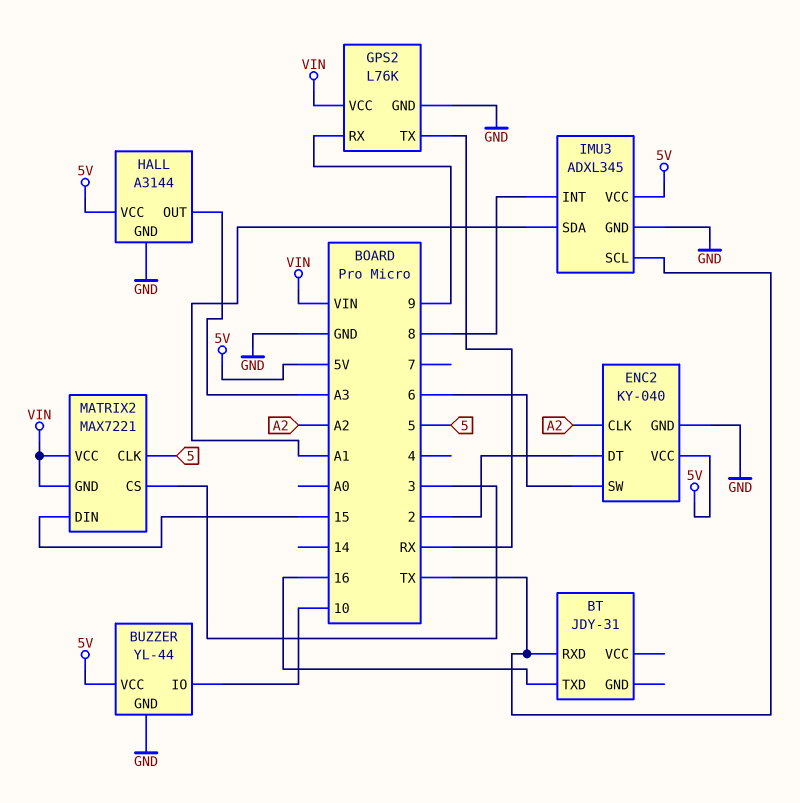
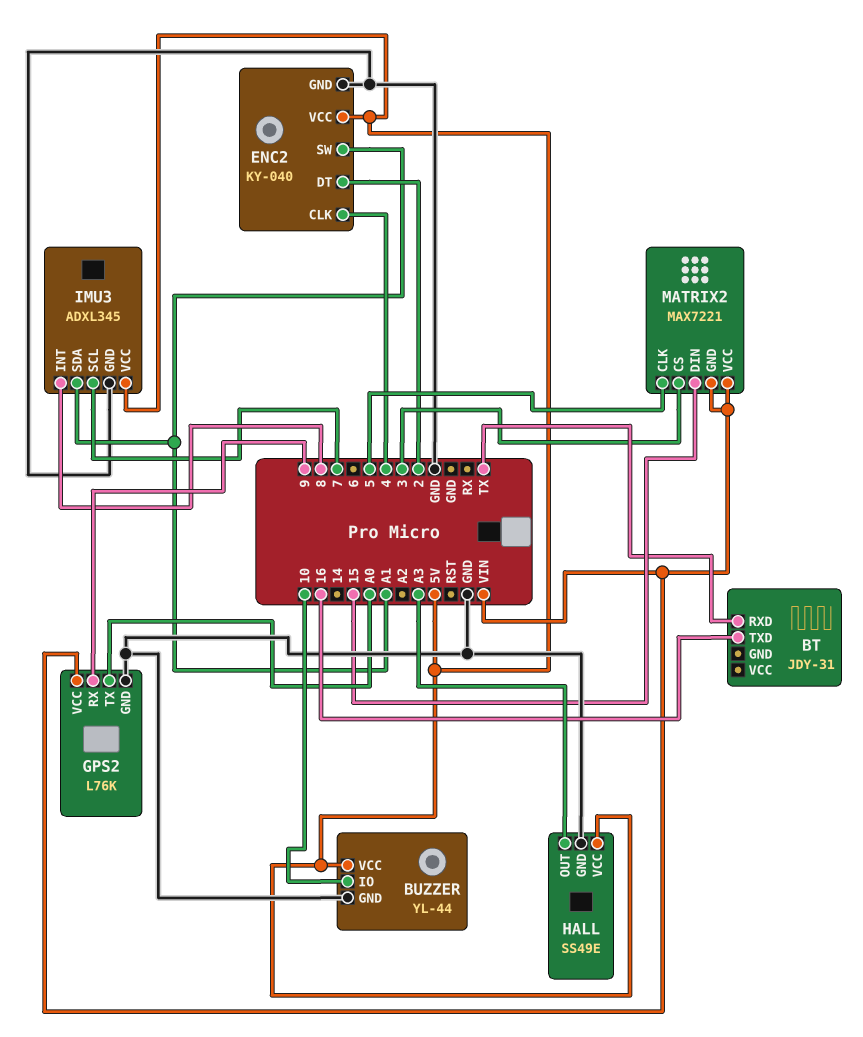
ENC2 pin CLK: A2 -> 4
ENC2 pin SW: 6 -> A1
GPS2 pin TX: RX -> A0
HALL: A3144 -> SS49E
IMU3 pin SCL: TX -> 7

